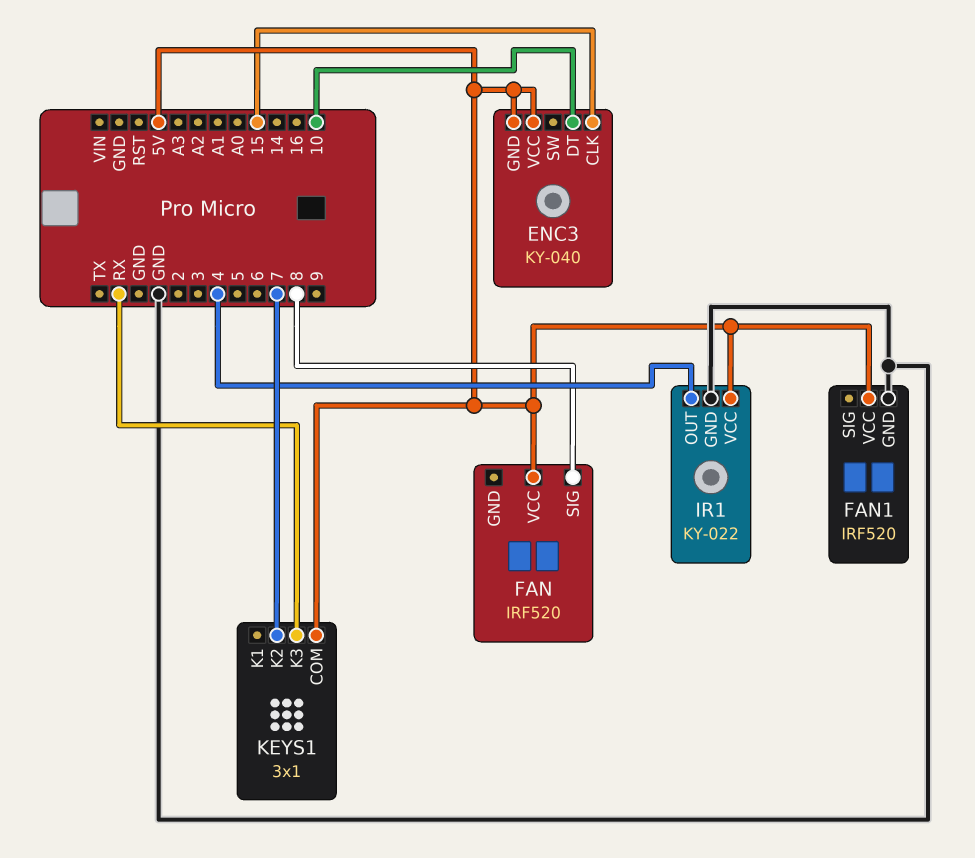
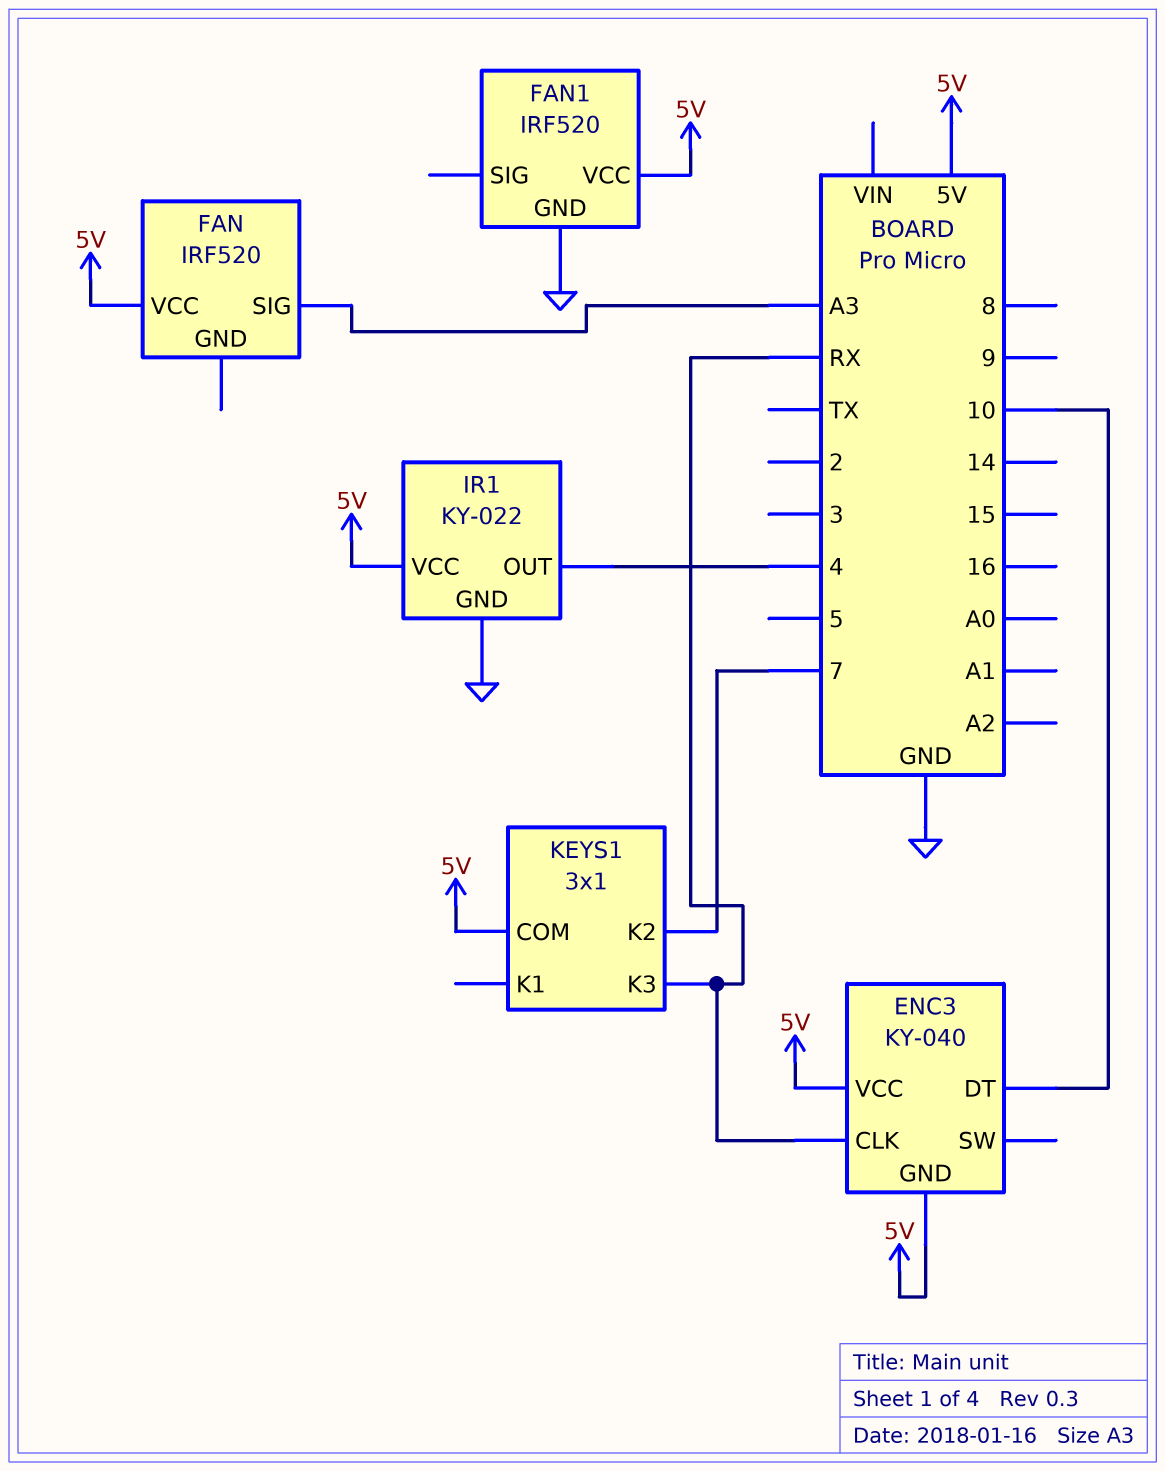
ENC3 pin CLK: 15 -> RX
FAN pin SIG: 8 -> A3

